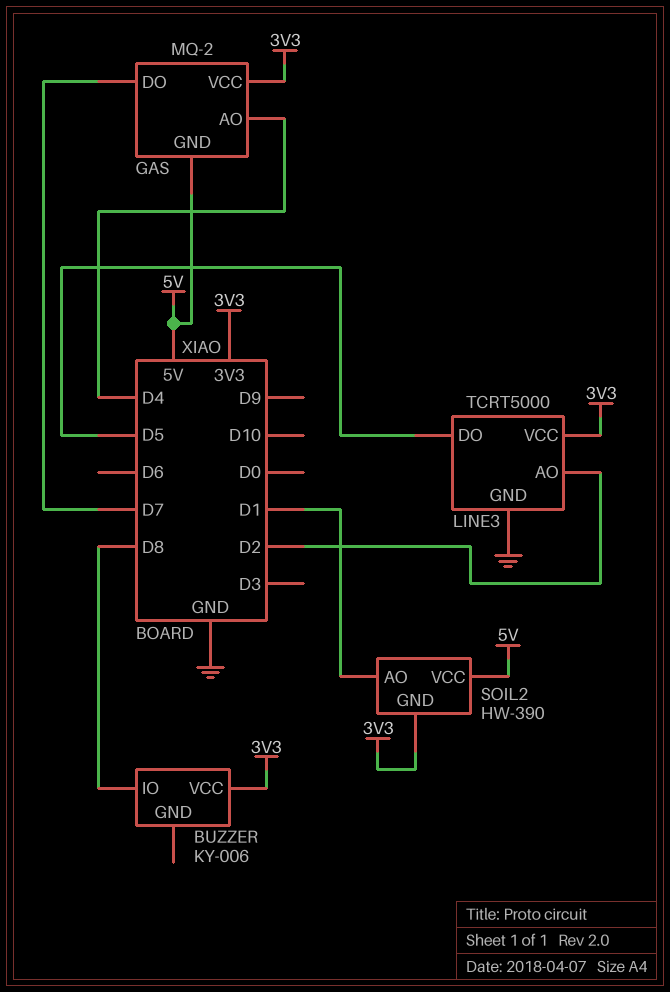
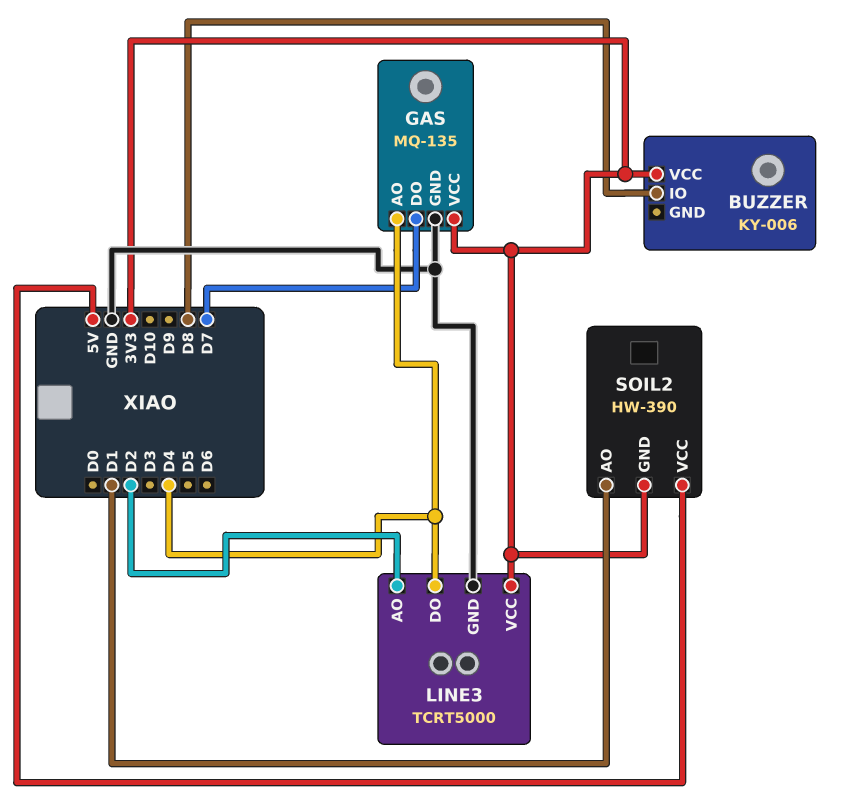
GAS: MQ-2 -> MQ-135
GAS pin GND: 5V -> GND
LINE3 pin DO: D5 -> D4

